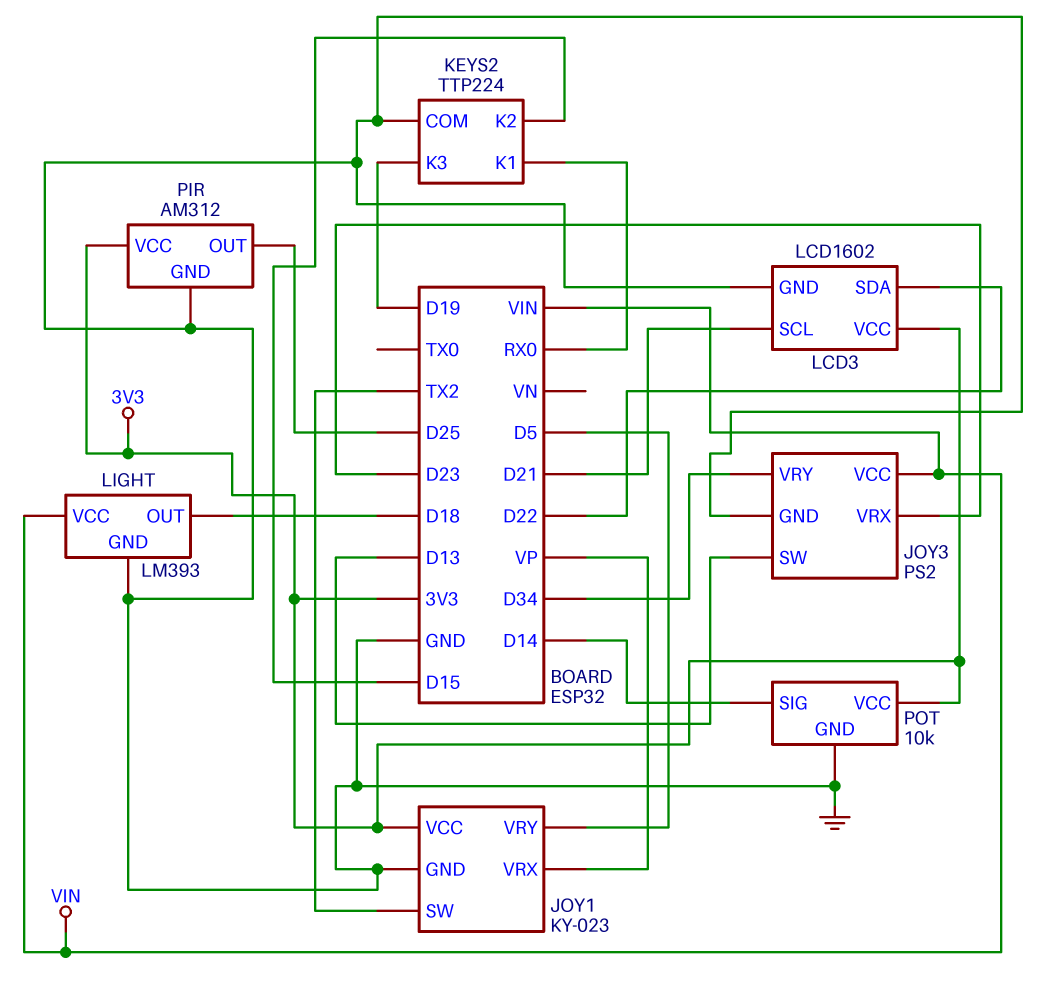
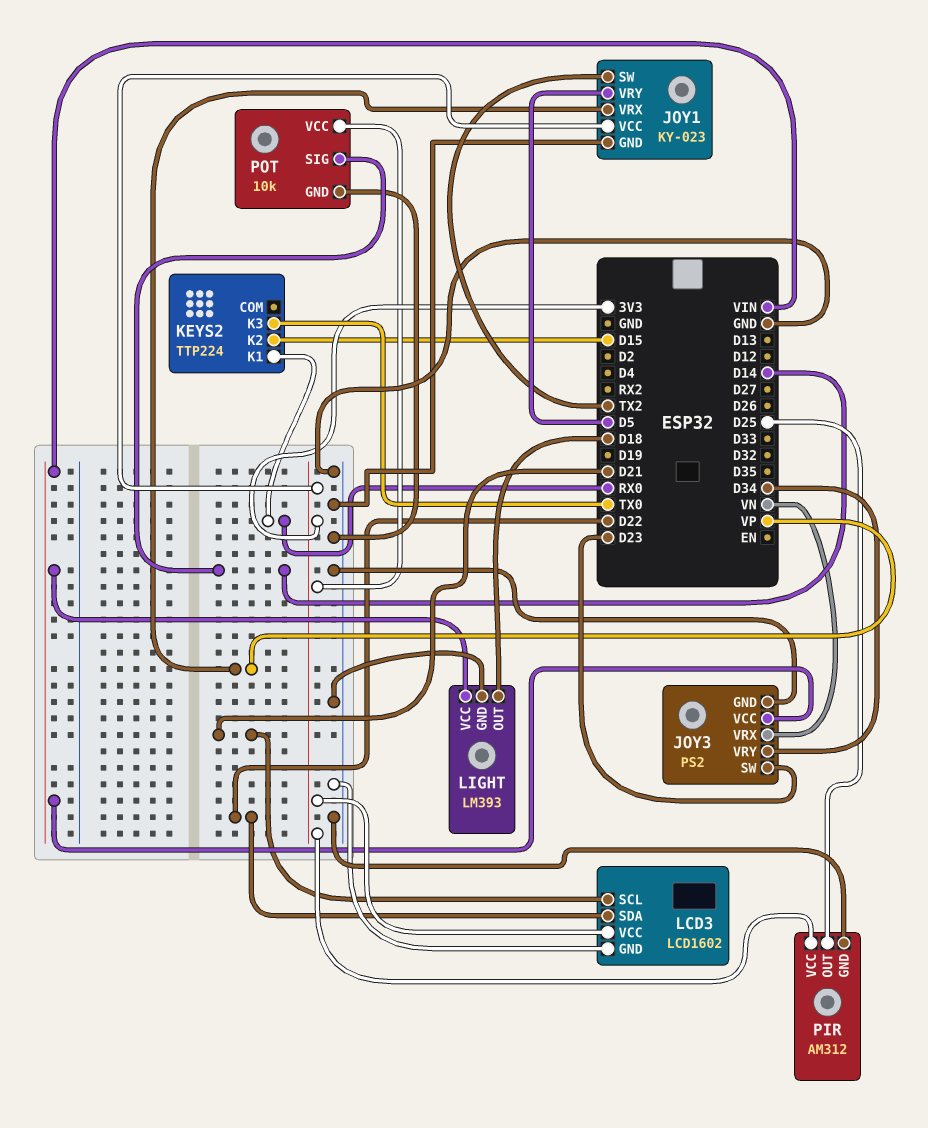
JOY3 pin SW: D13 -> D23
JOY3 pin VRX: D23 -> VN
KEYS2 pin COM: GND -> none
KEYS2 pin K3: D19 -> TX0

